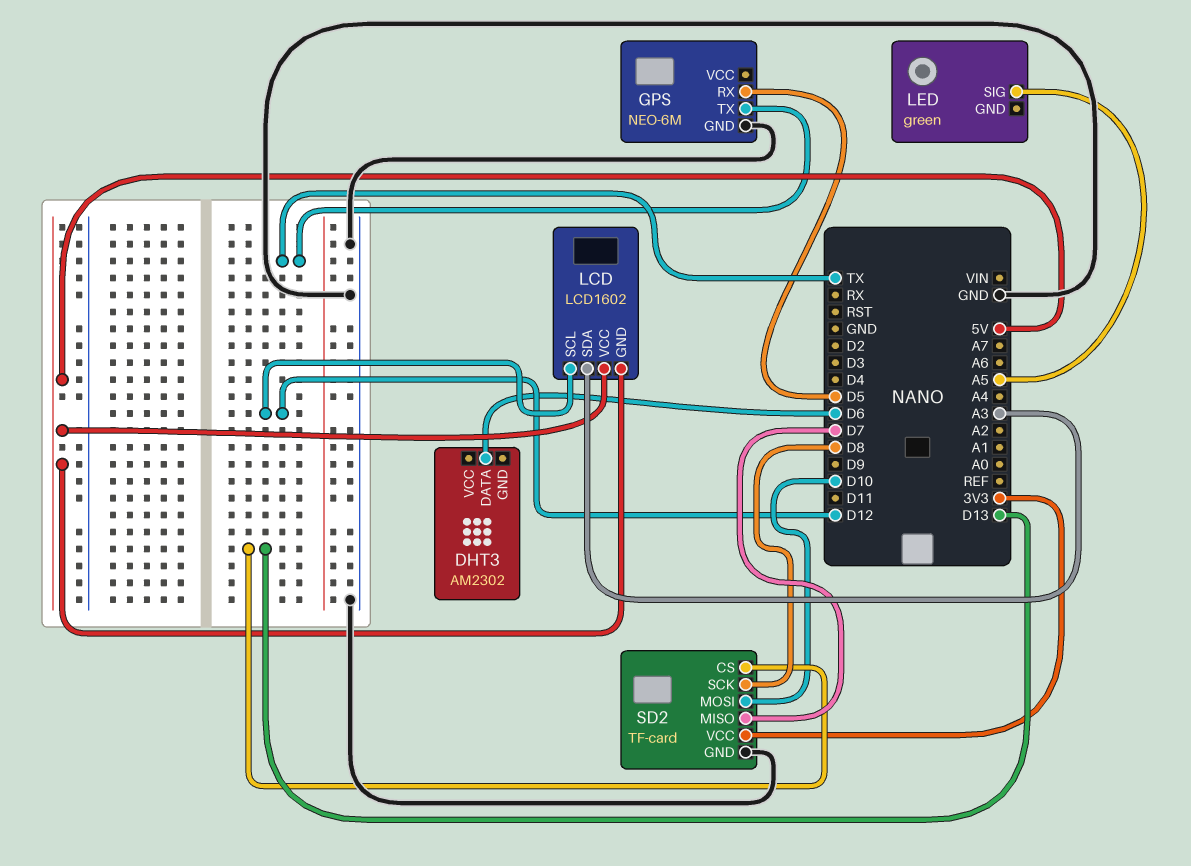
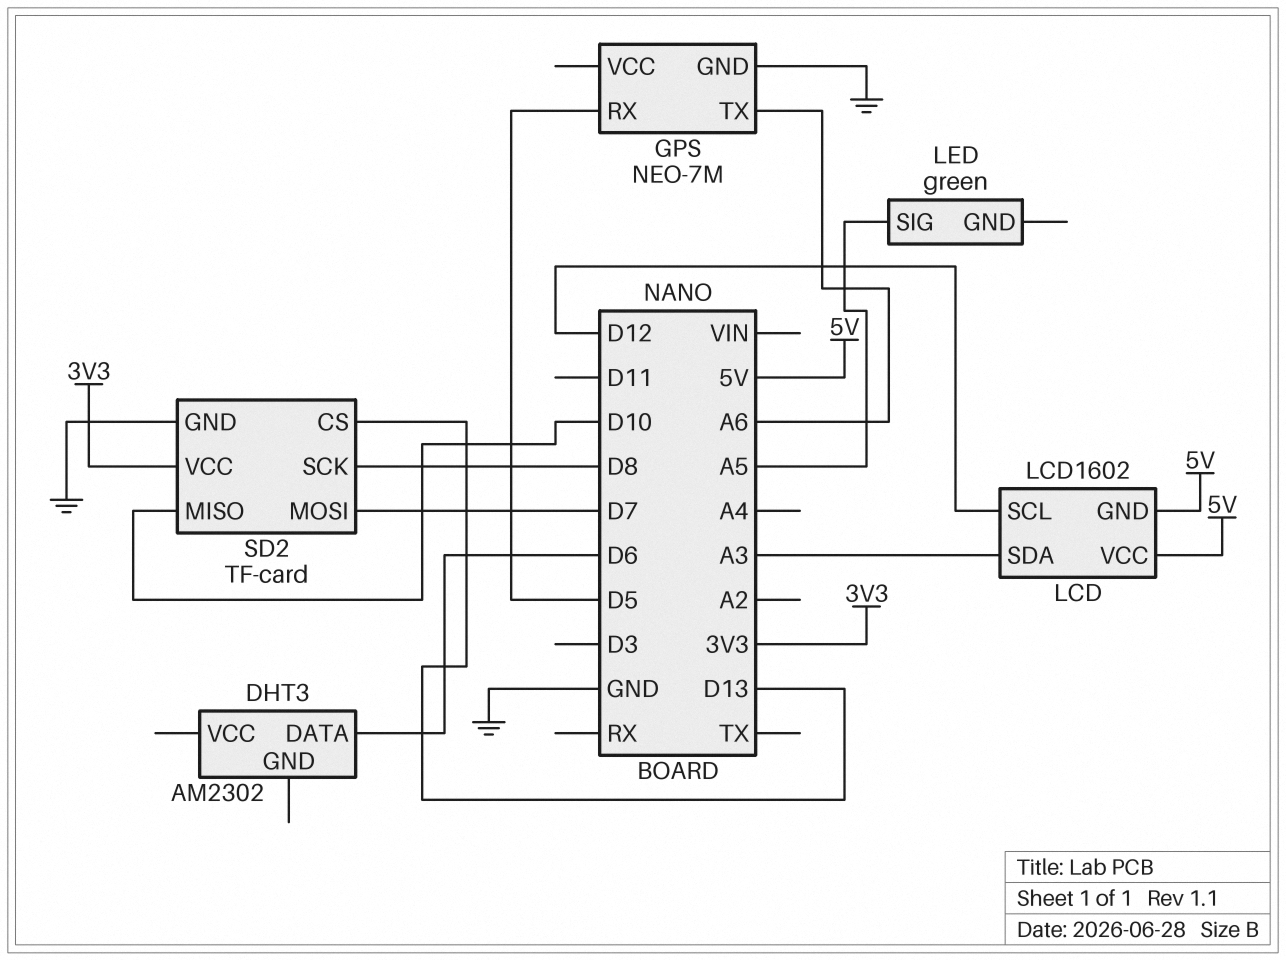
GPS: NEO-6M -> NEO-7M
GPS pin TX: TX -> A6
SD2 pin MISO: D7 -> D10
SD2 pin MOSI: D10 -> D7

